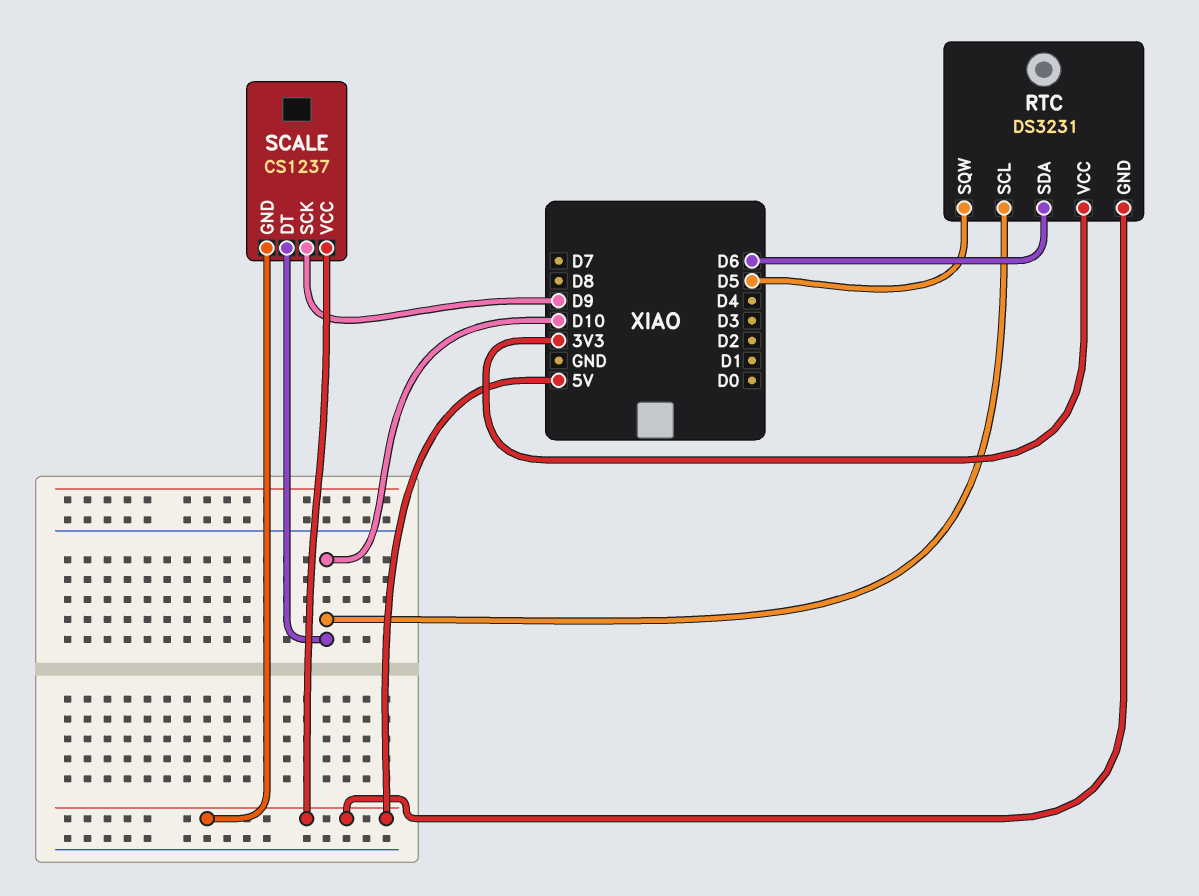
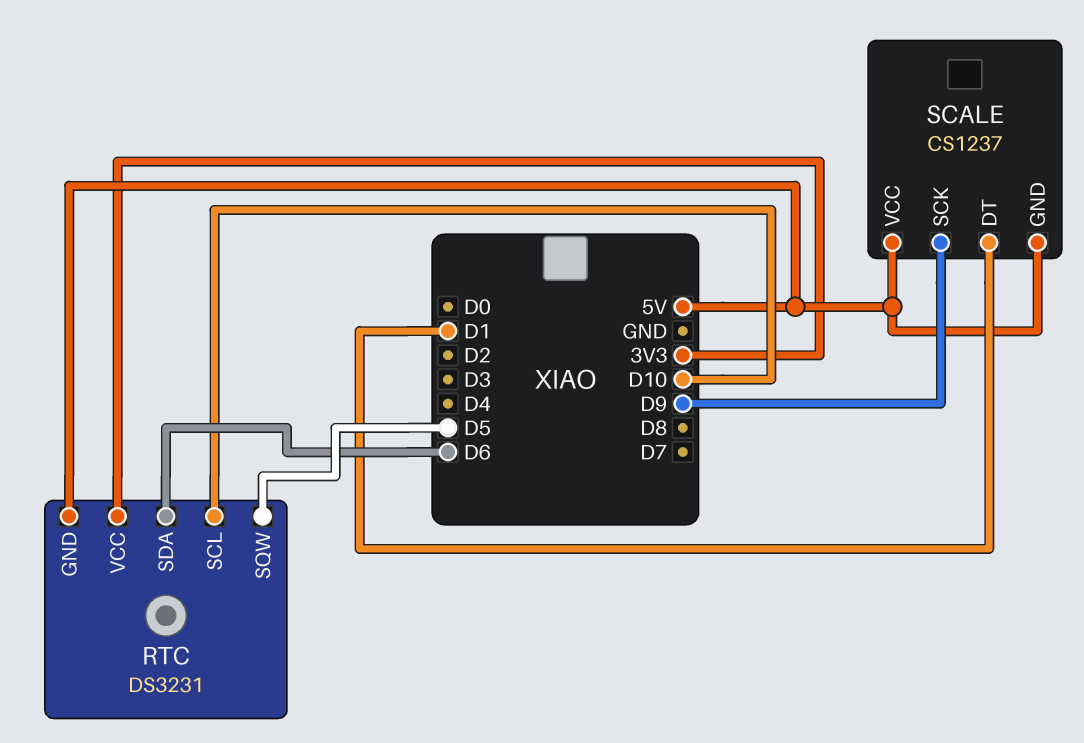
SCALE pin DT: D10 -> D1

